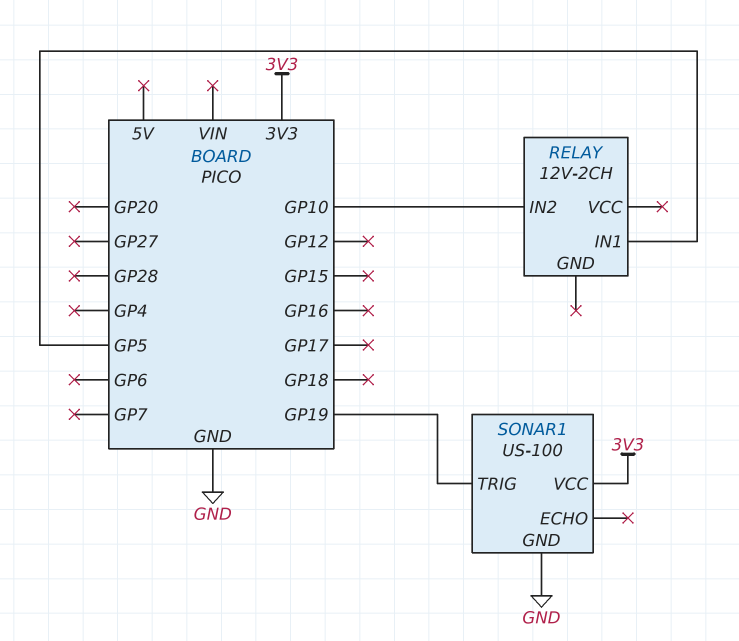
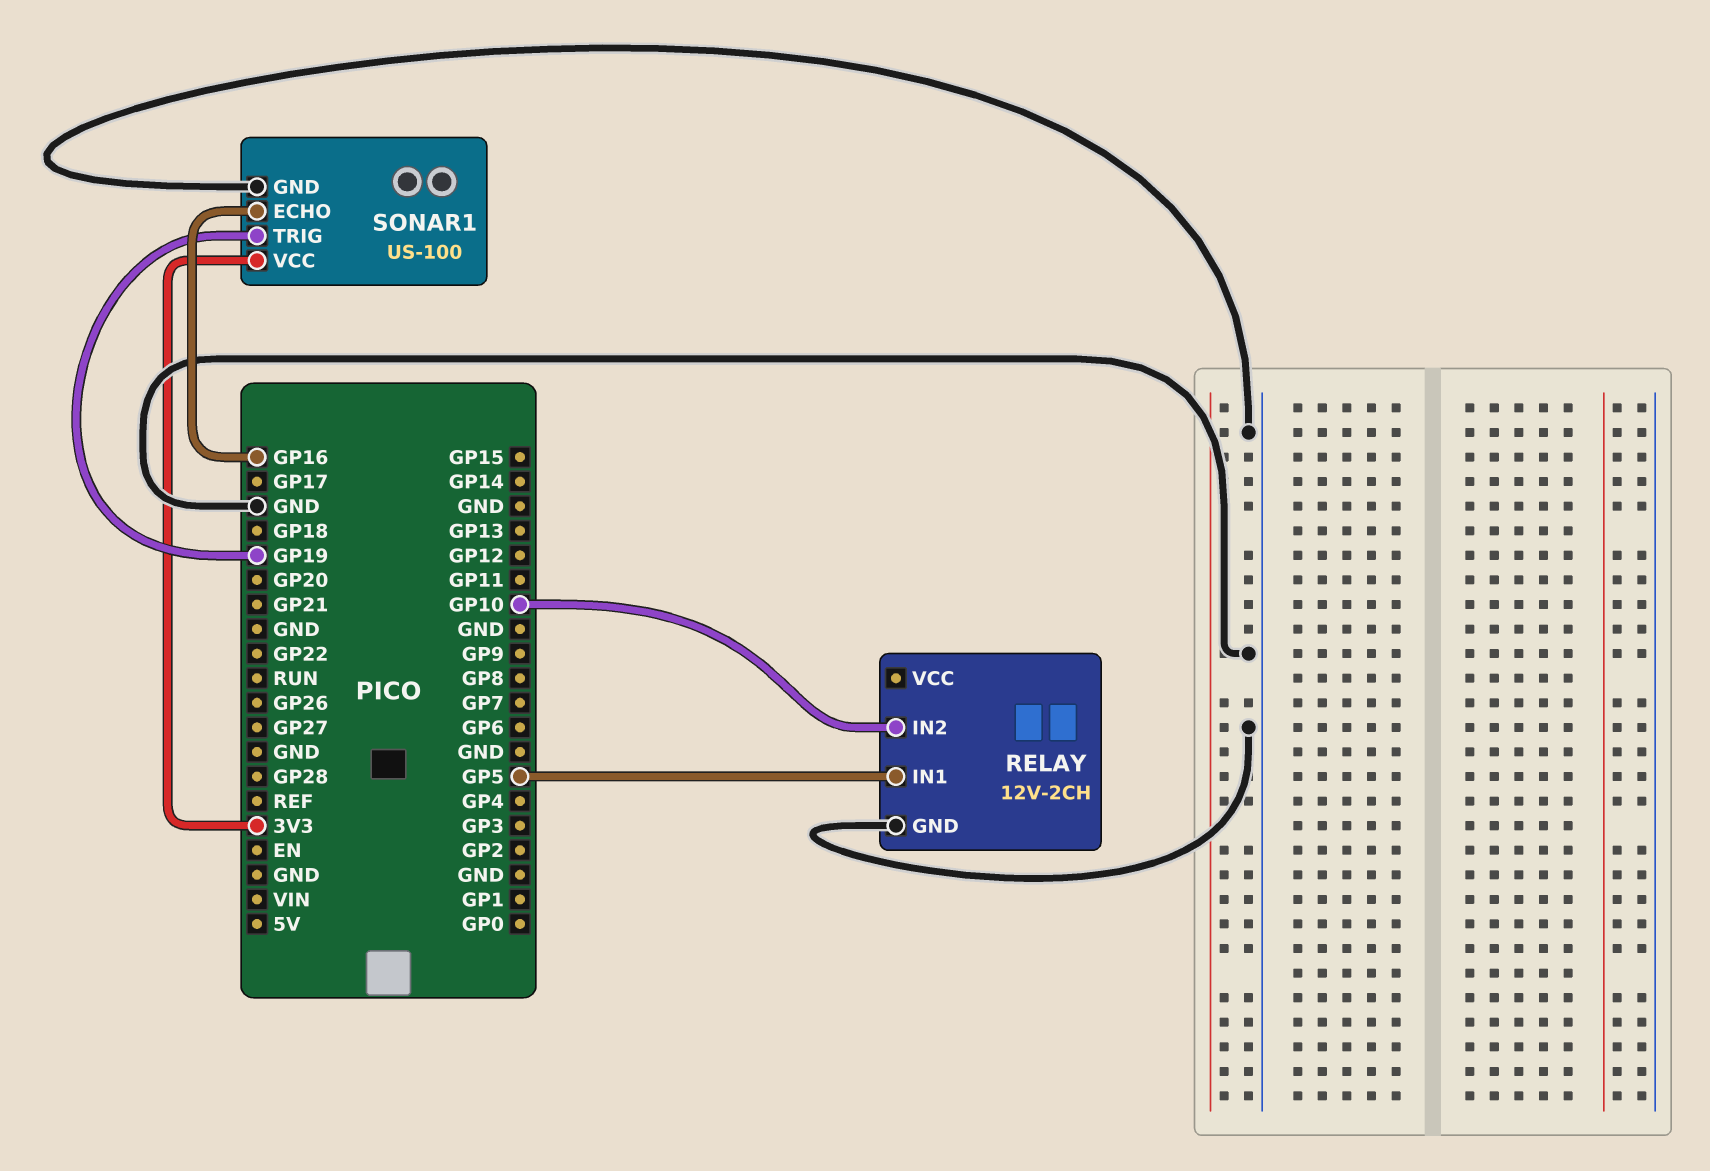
RELAY pin GND: none -> GND
SONAR1 pin ECHO: none -> GP16

